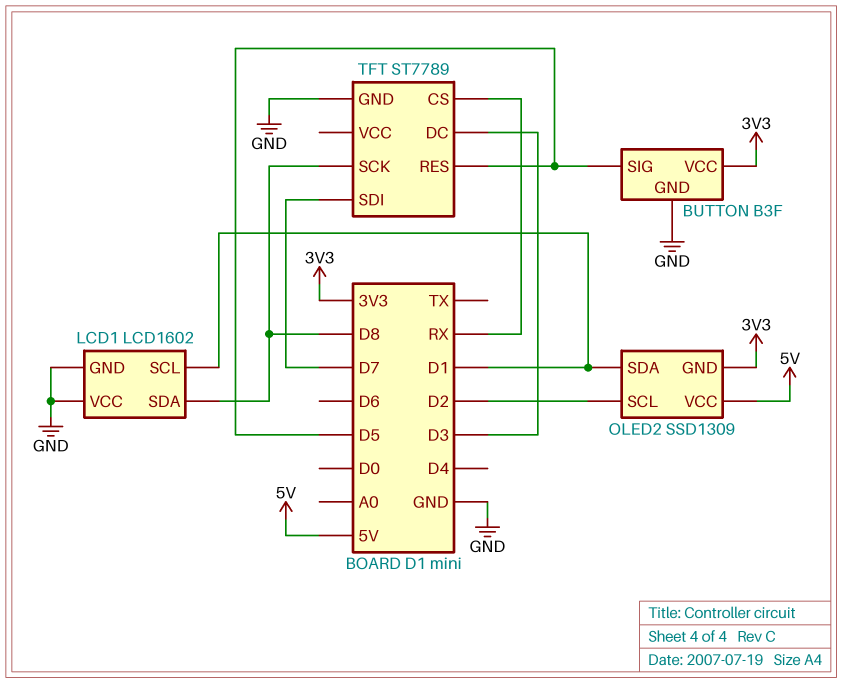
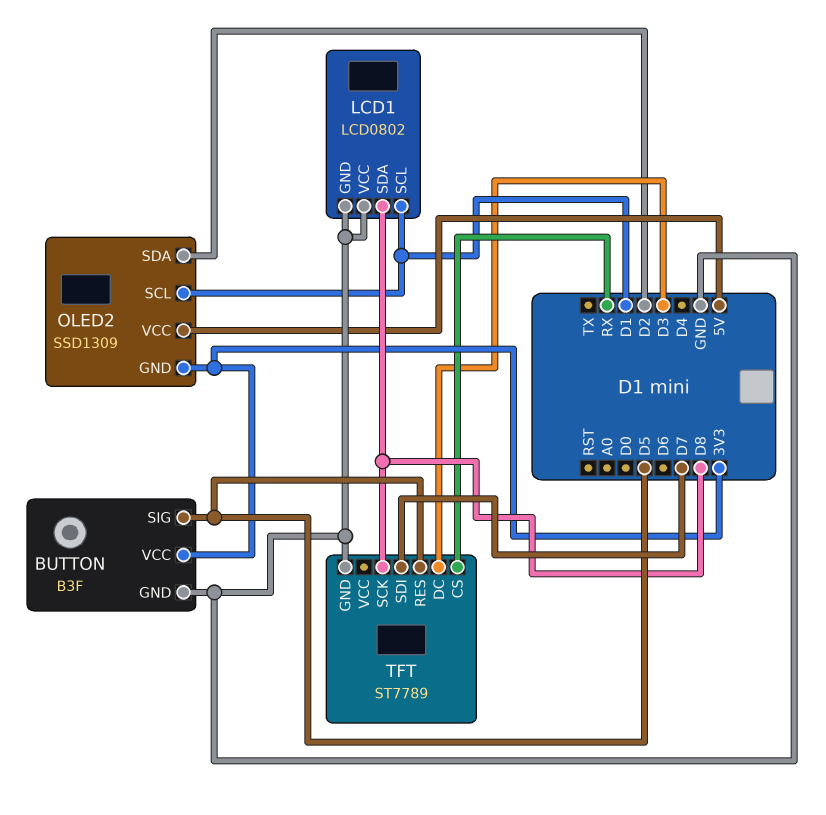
LCD1: LCD1602 -> LCD0802
OLED2 pin SCL: D2 -> D1
OLED2 pin SDA: D1 -> D2

